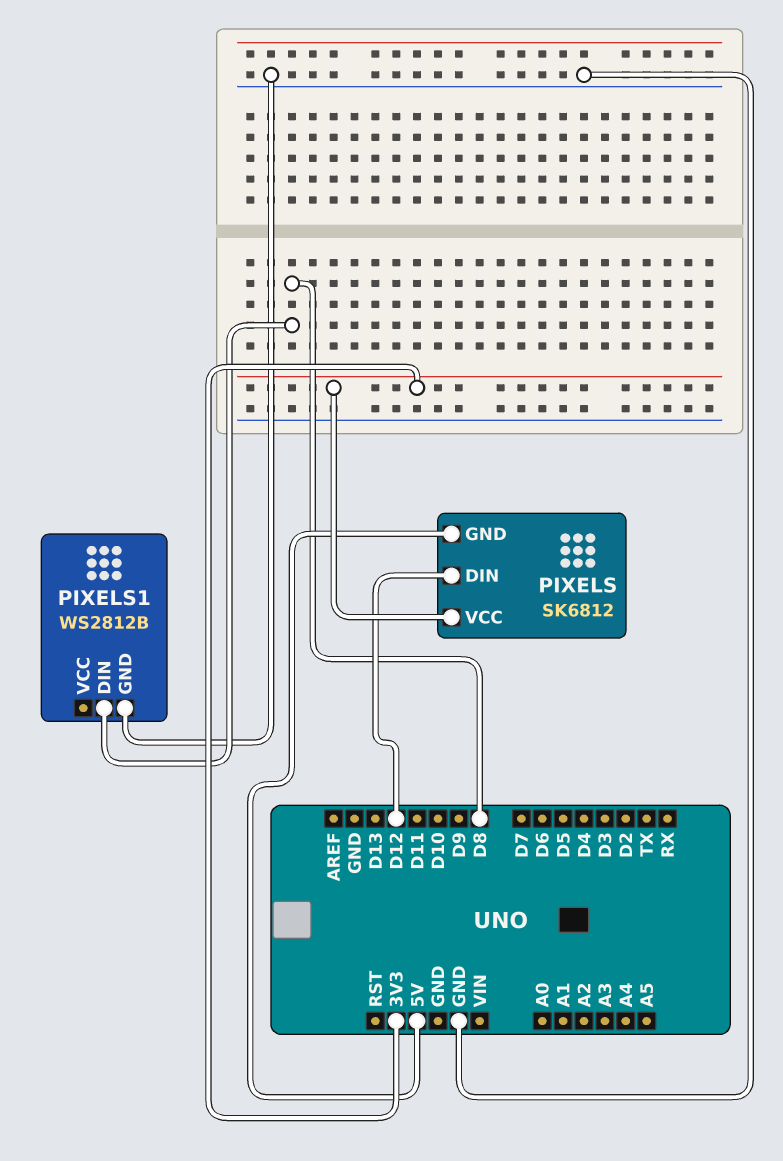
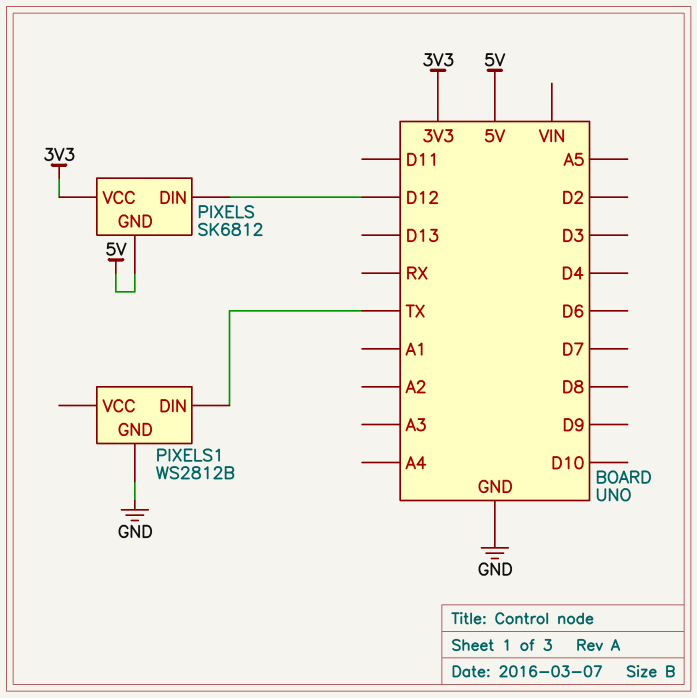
PIXELS1 pin DIN: D8 -> TX

